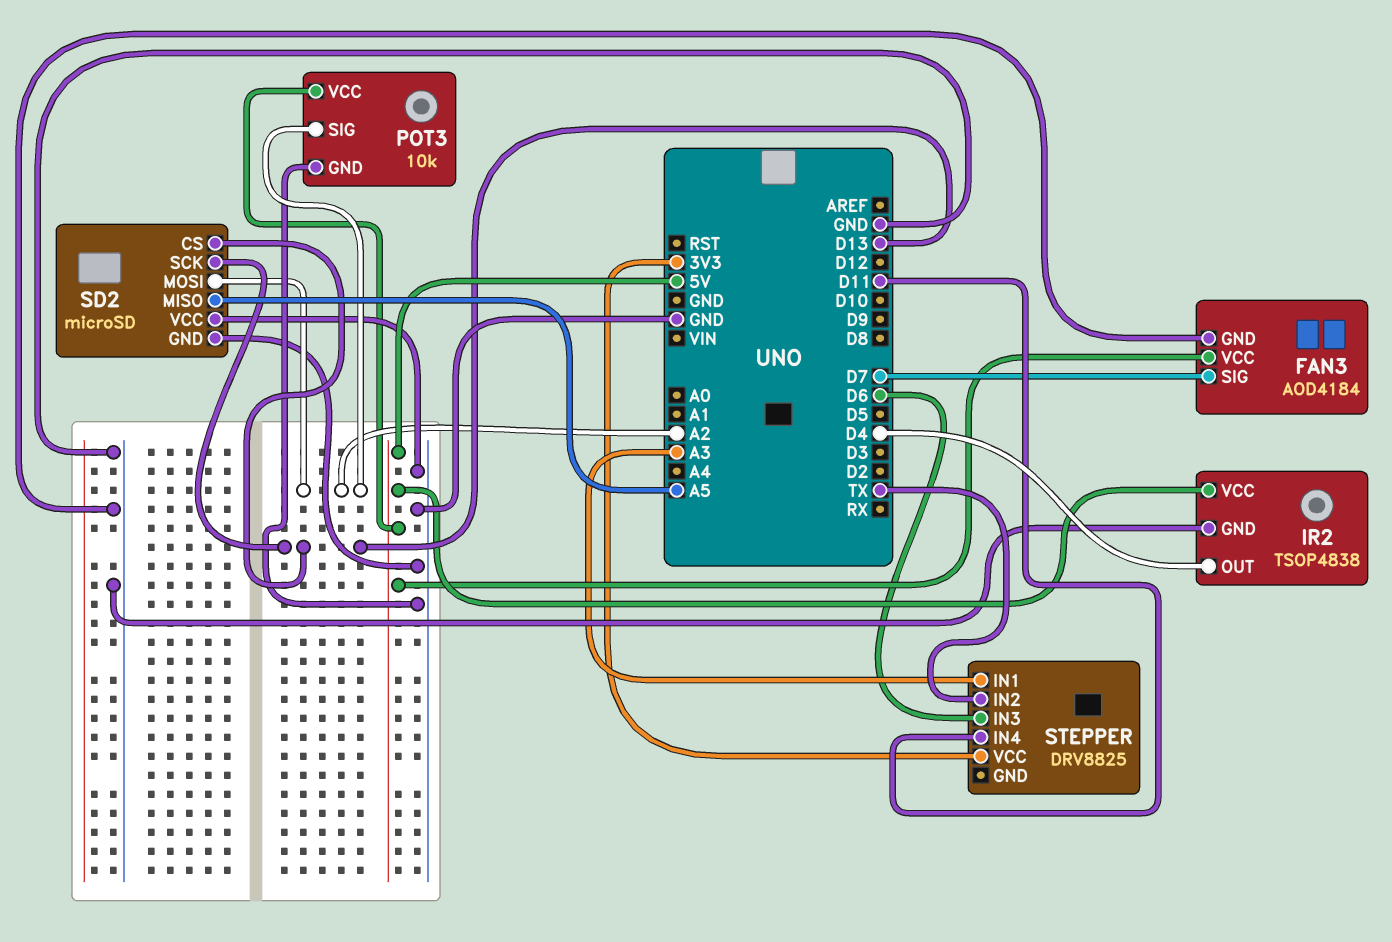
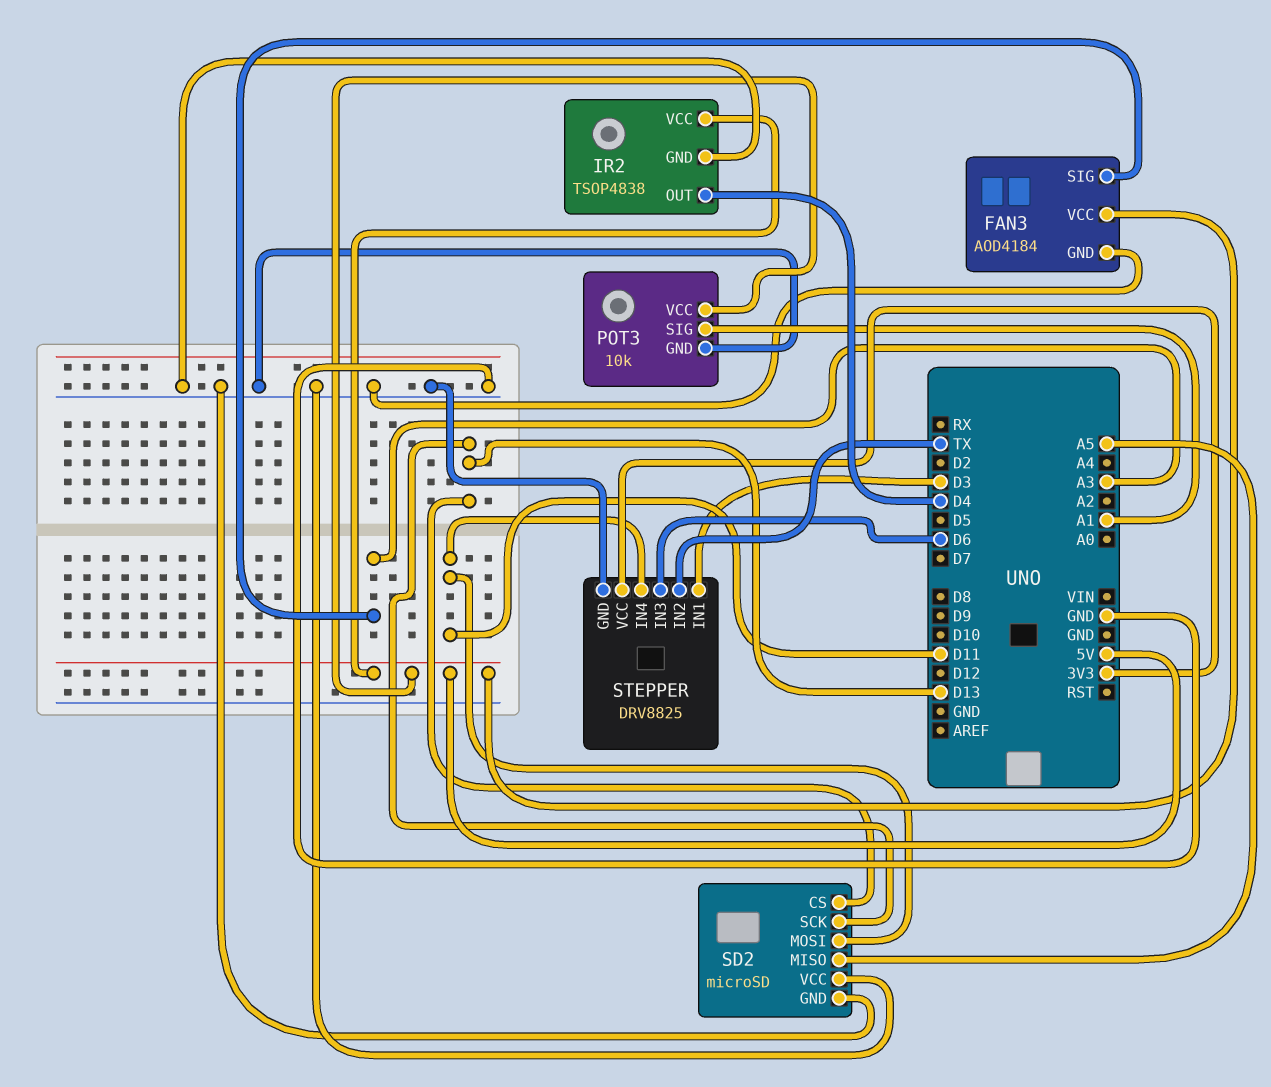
FAN3 pin SIG: D7 -> A3
POT3 pin SIG: A2 -> A1
SD2 pin MOSI: A2 -> D11
STEPPER pin GND: none -> GND
STEPPER pin IN1: A3 -> D3

